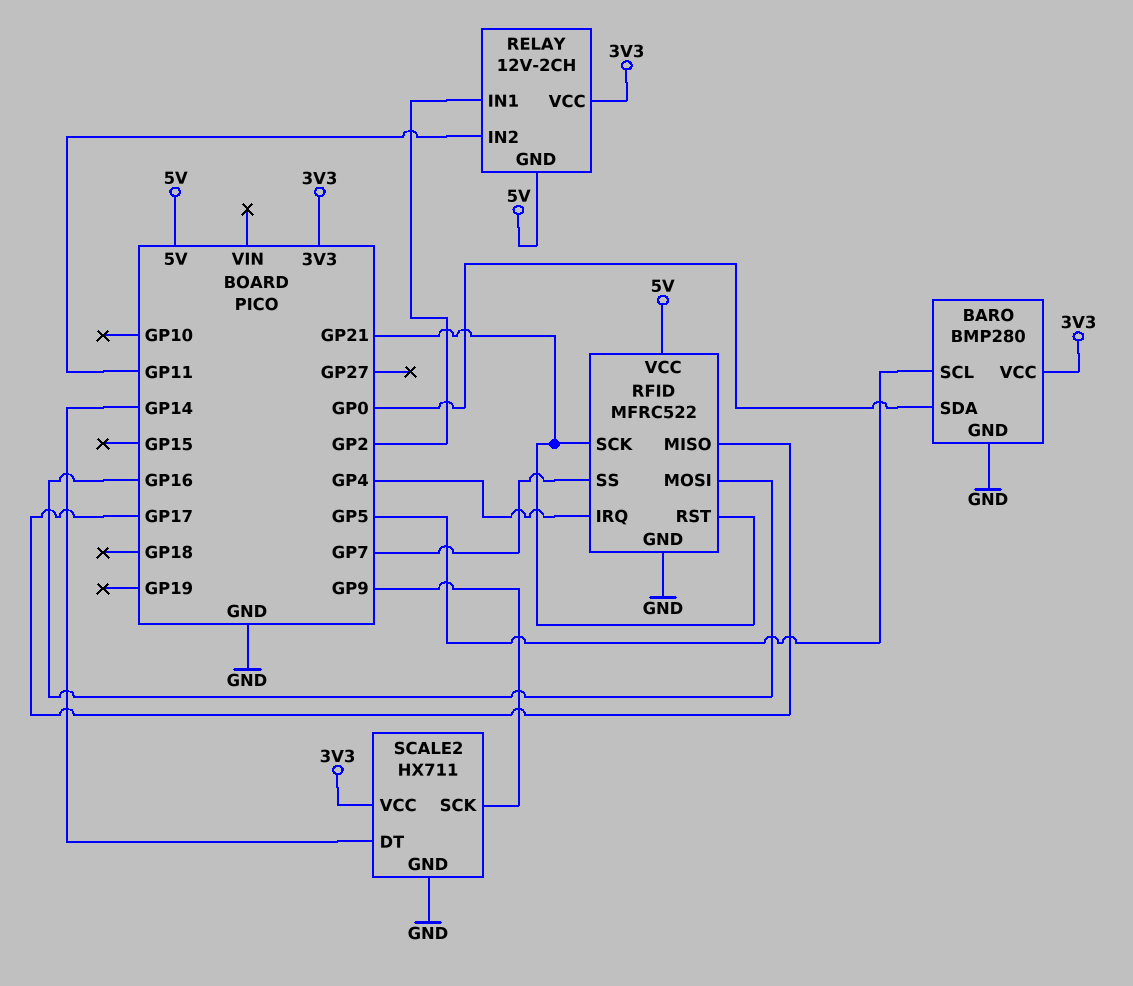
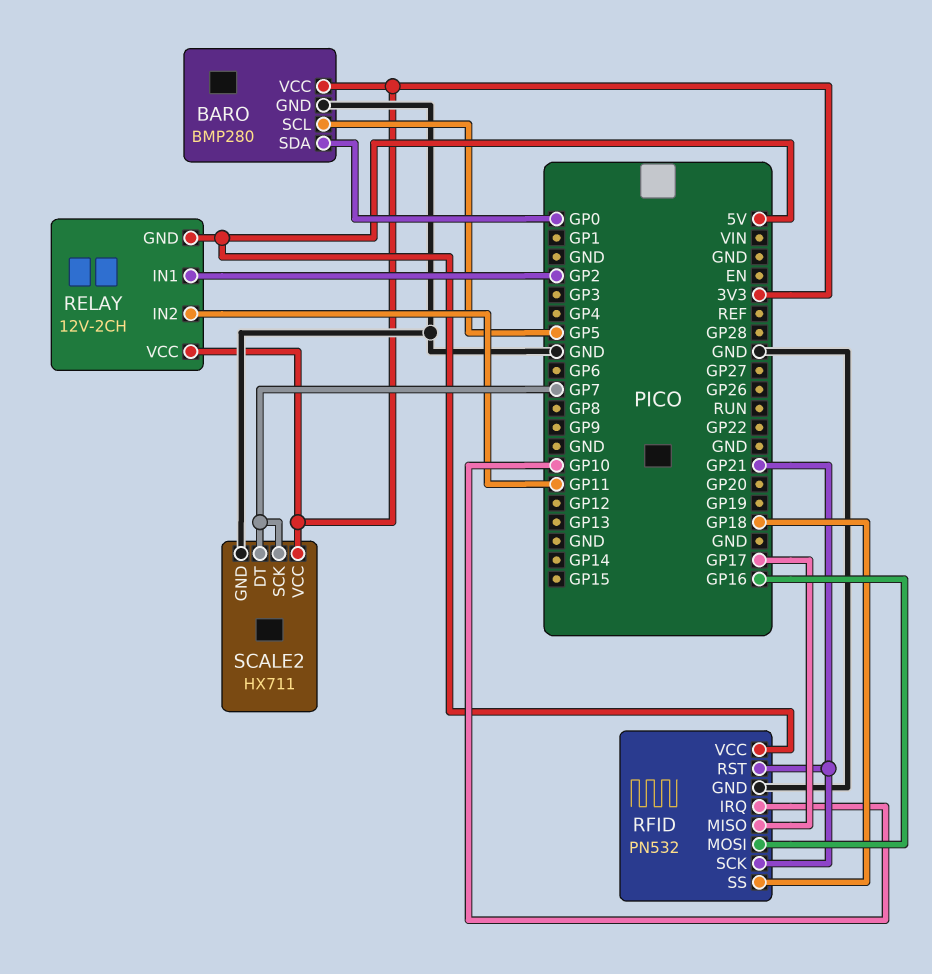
RFID: MFRC522 -> PN532
RFID pin IRQ: GP4 -> GP10
RFID pin SS: GP7 -> GP18
SCALE2 pin DT: GP14 -> GP7
SCALE2 pin SCK: GP9 -> GP7

